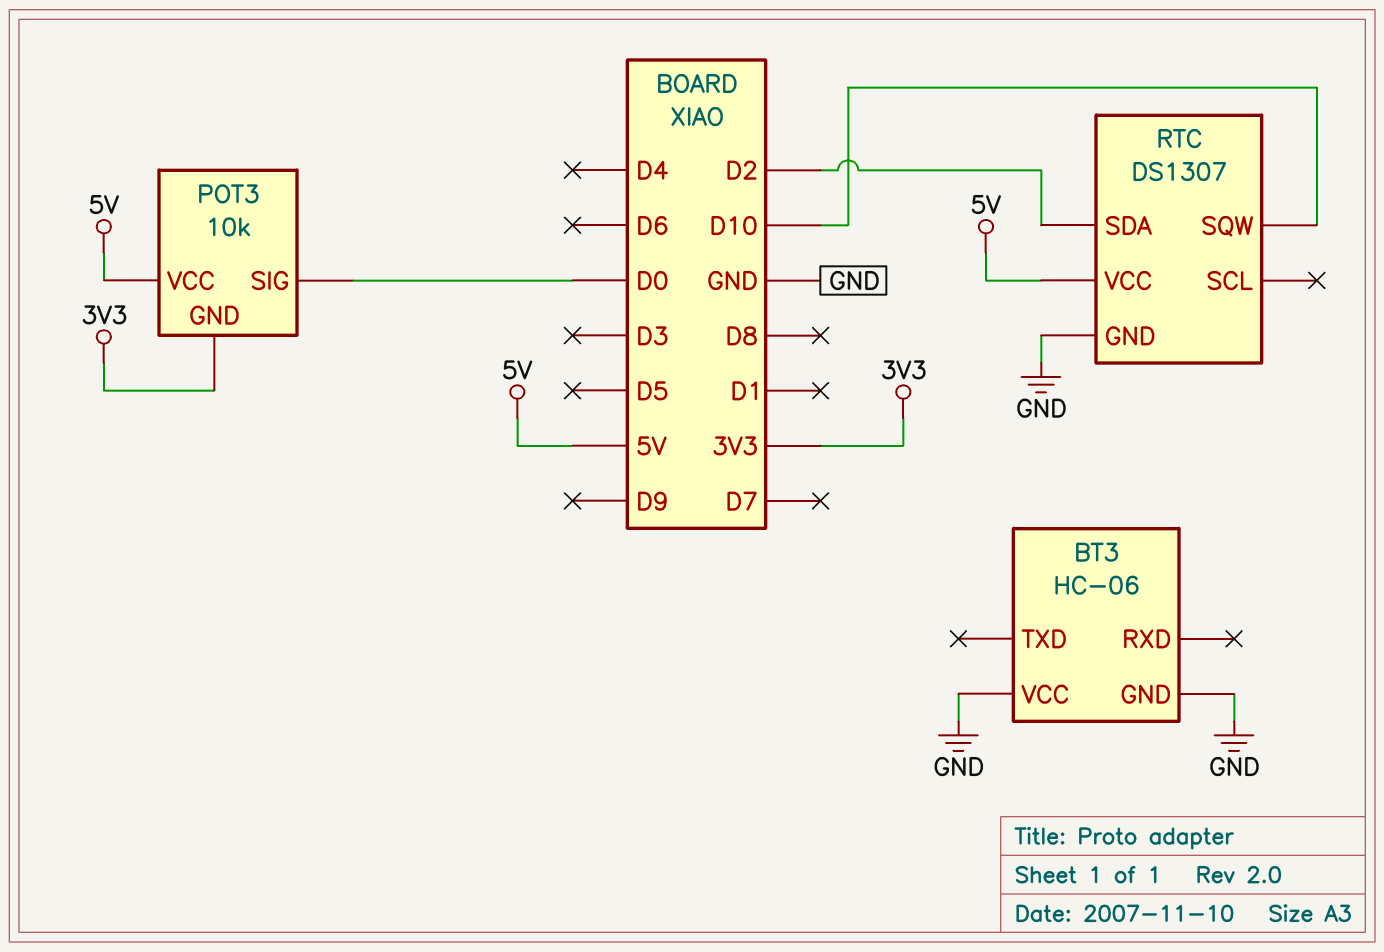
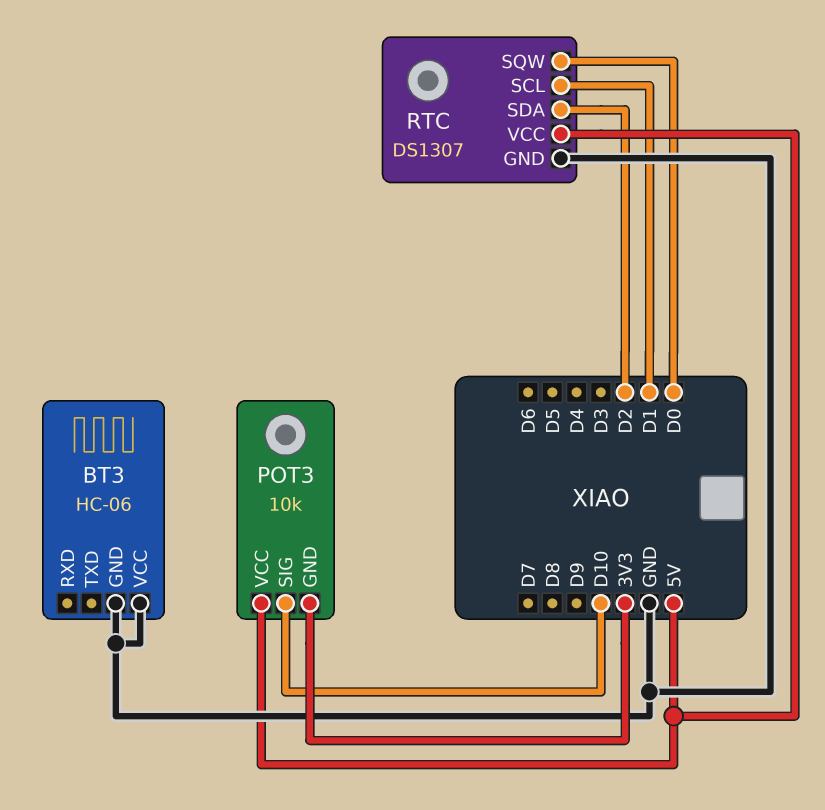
POT3 pin SIG: D0 -> D10
RTC pin SCL: none -> D1
RTC pin SQW: D10 -> D0

